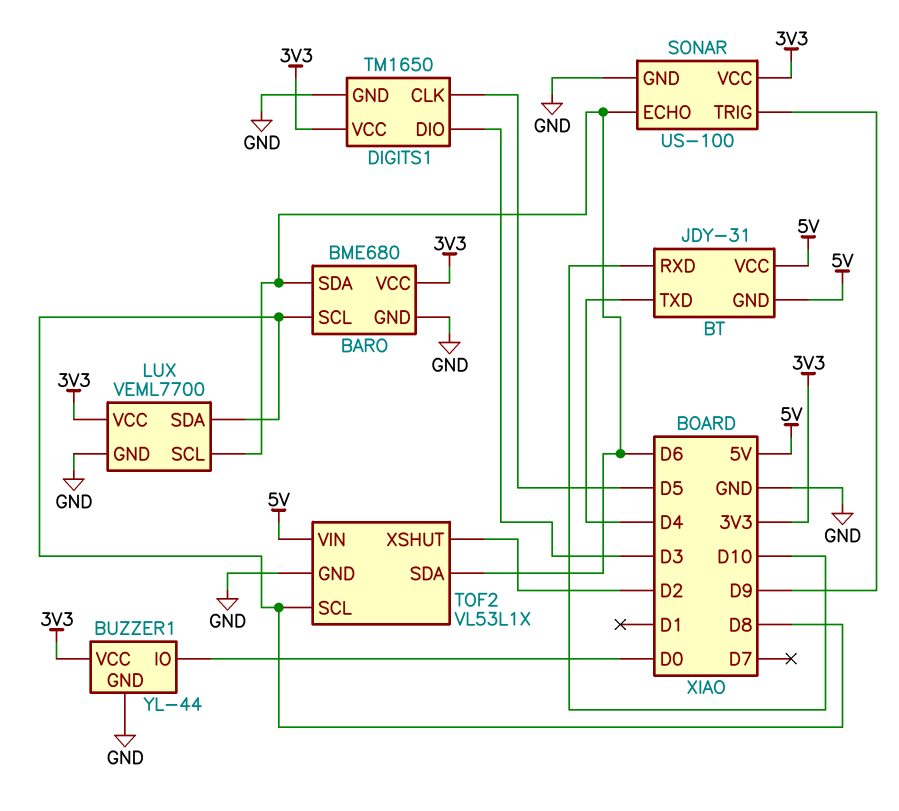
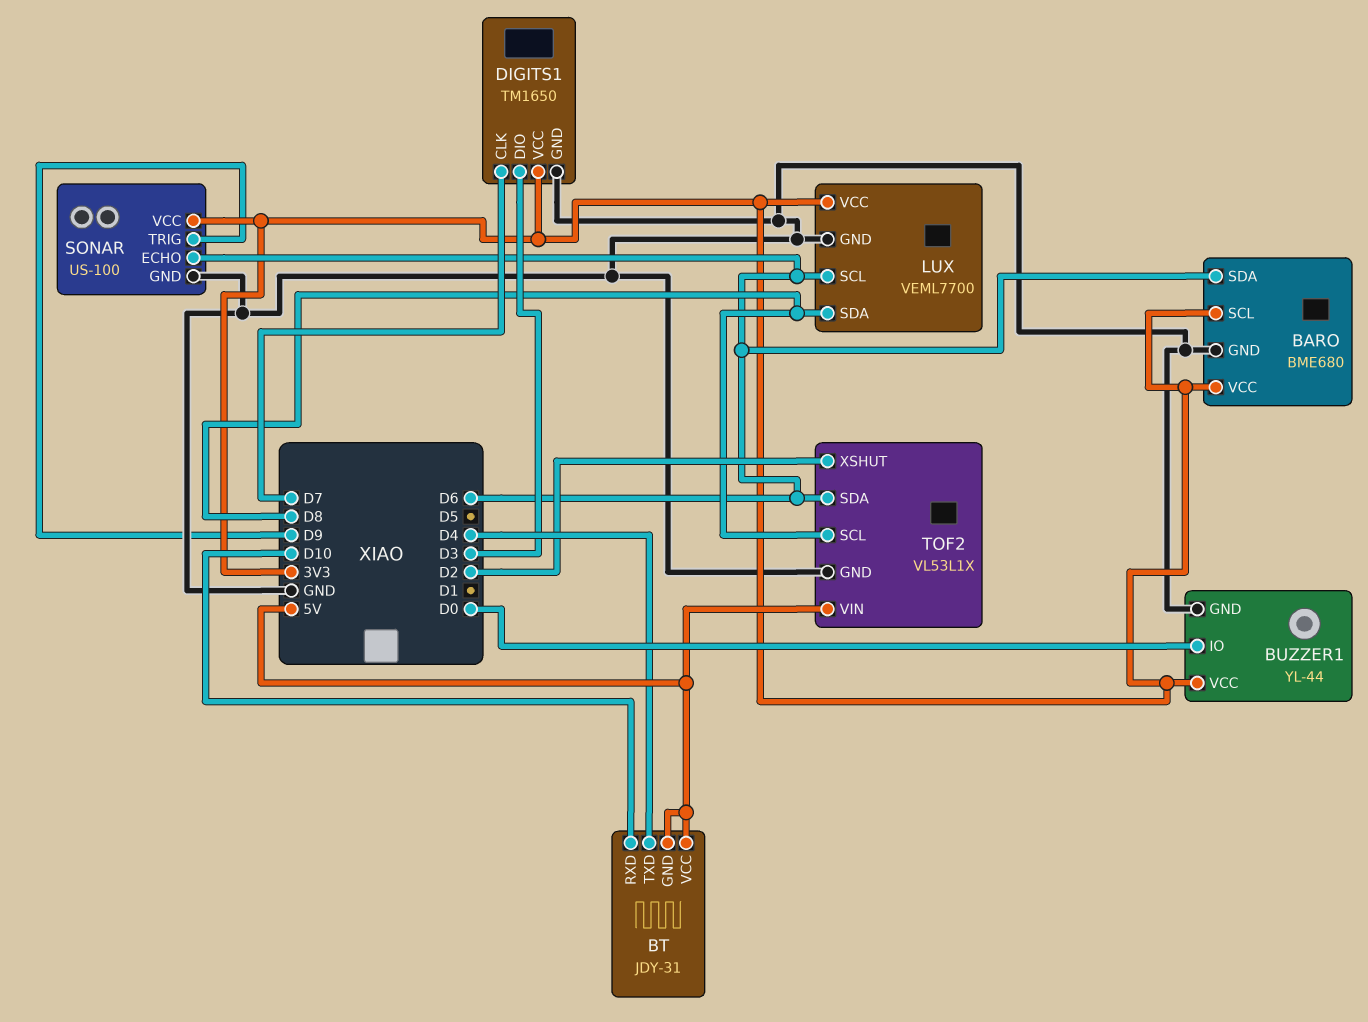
BARO pin SCL: D8 -> 3V3
DIGITS1 pin CLK: D5 -> D7

